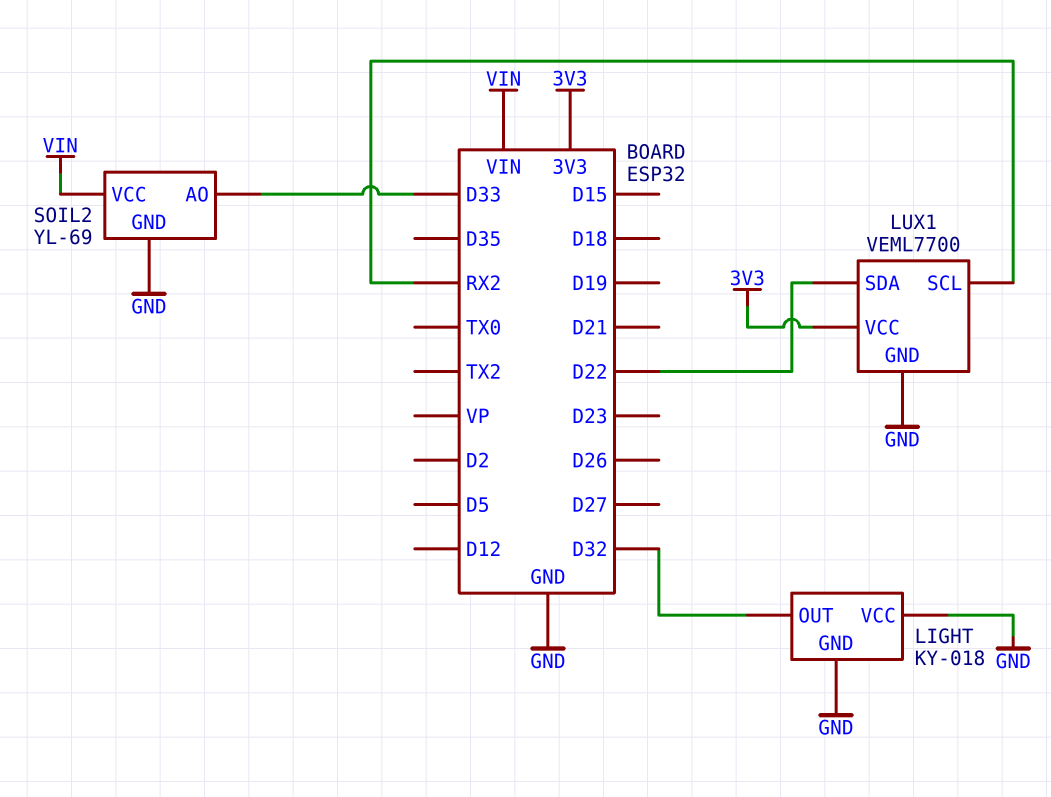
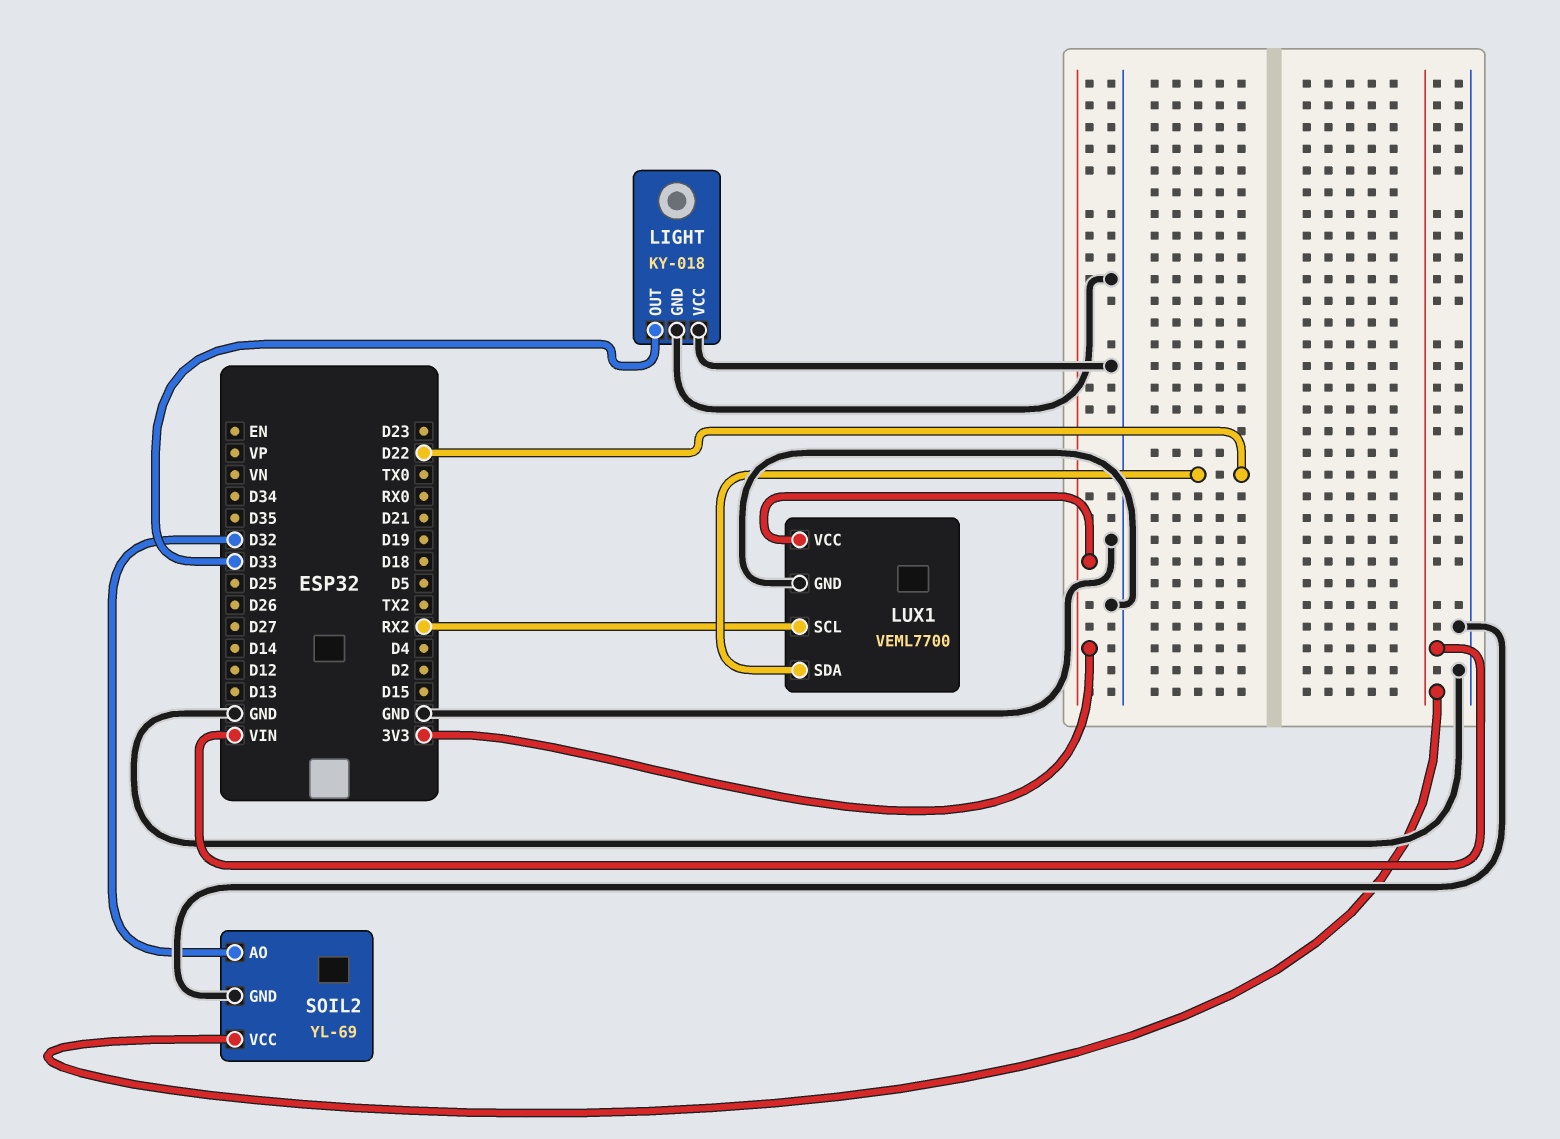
LIGHT pin OUT: D32 -> D33
SOIL2 pin AO: D33 -> D32

